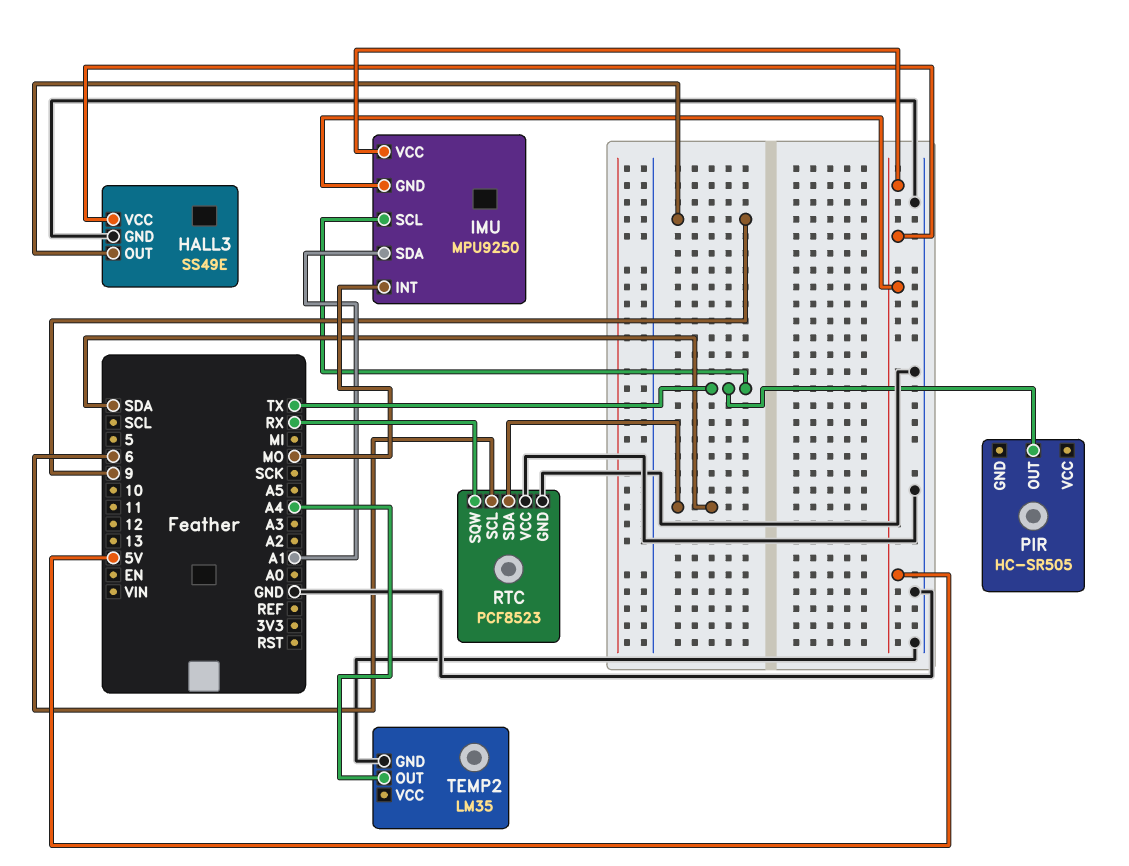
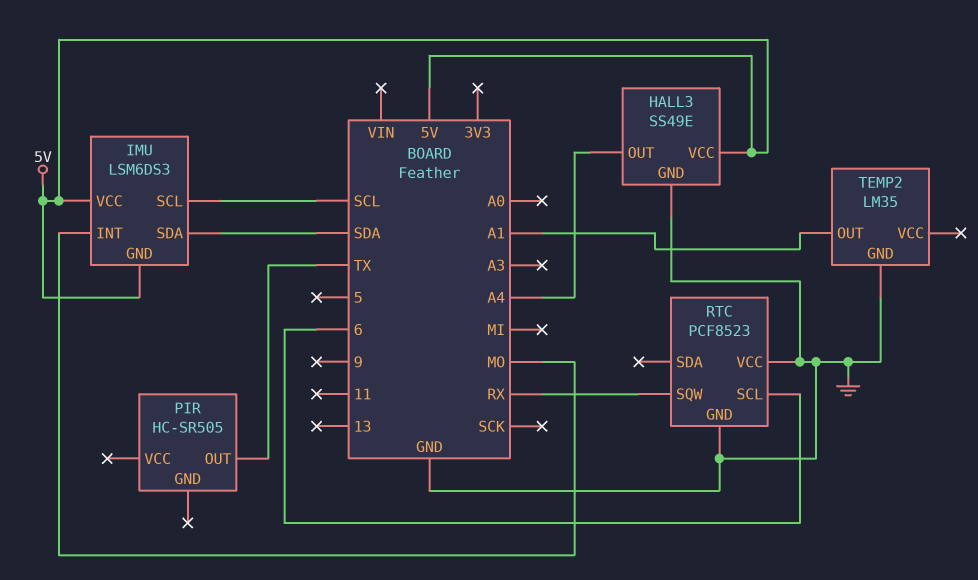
HALL3 pin OUT: 9 -> A4
IMU: MPU9250 -> LSM6DS3
IMU pin SCL: TX -> SCL
IMU pin SDA: A1 -> SDA
RTC pin SDA: SDA -> none
TEMP2 pin OUT: A4 -> A1

